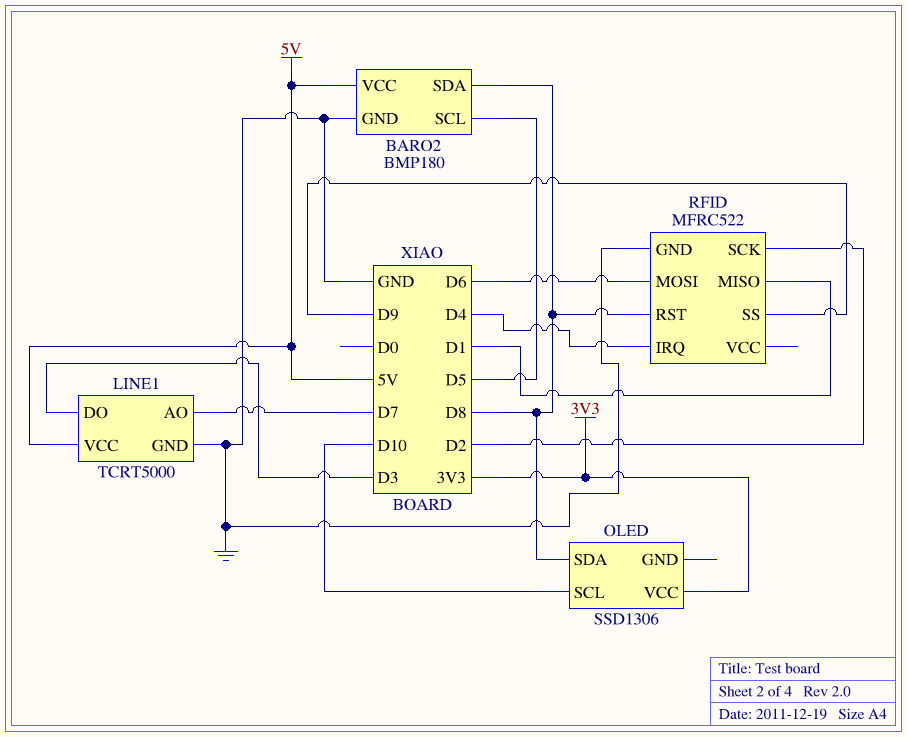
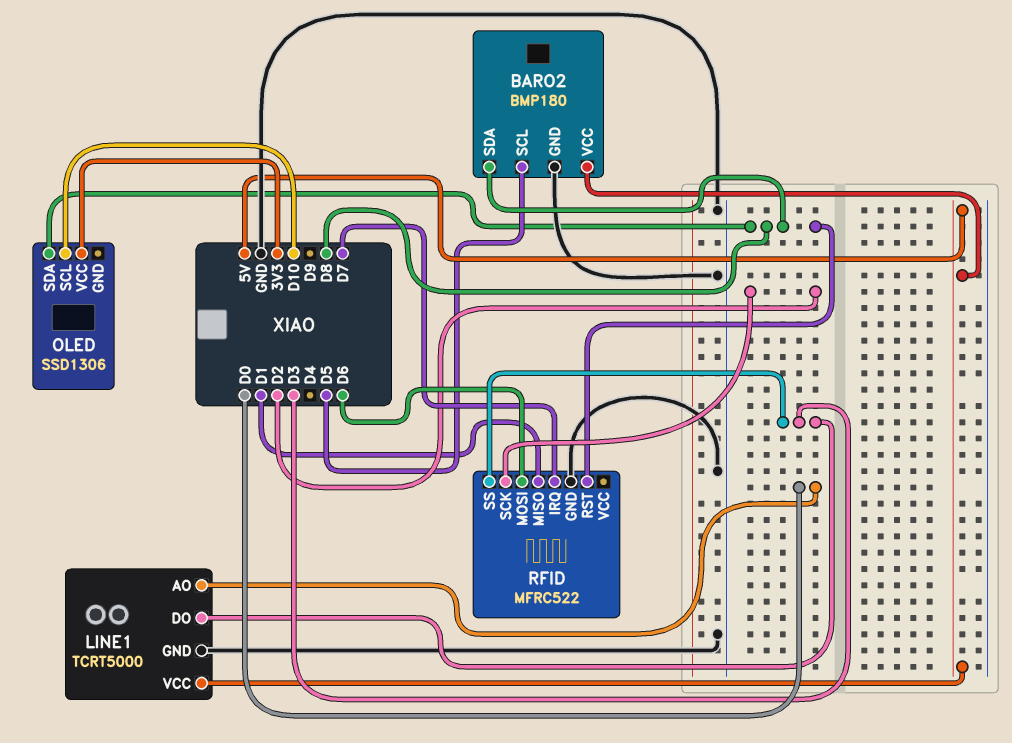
LINE1 pin AO: D7 -> D0
RFID pin IRQ: D4 -> D7
RFID pin SS: D9 -> D3

